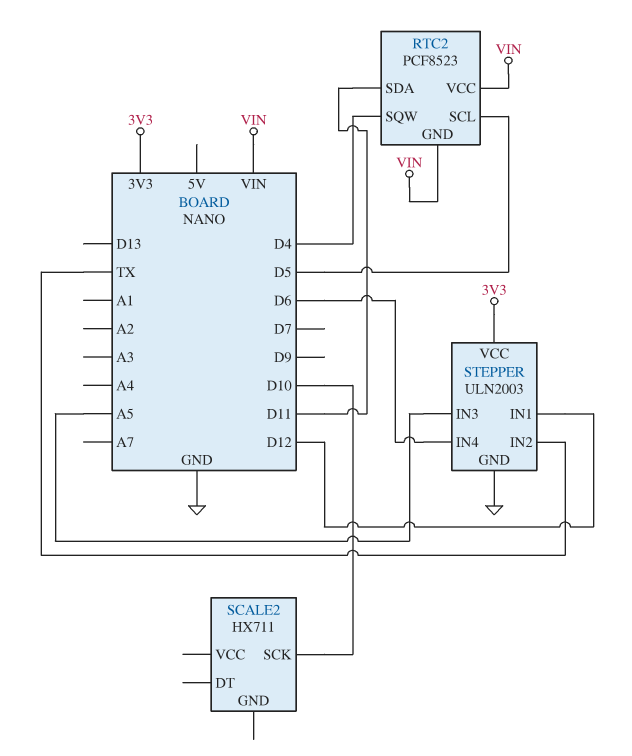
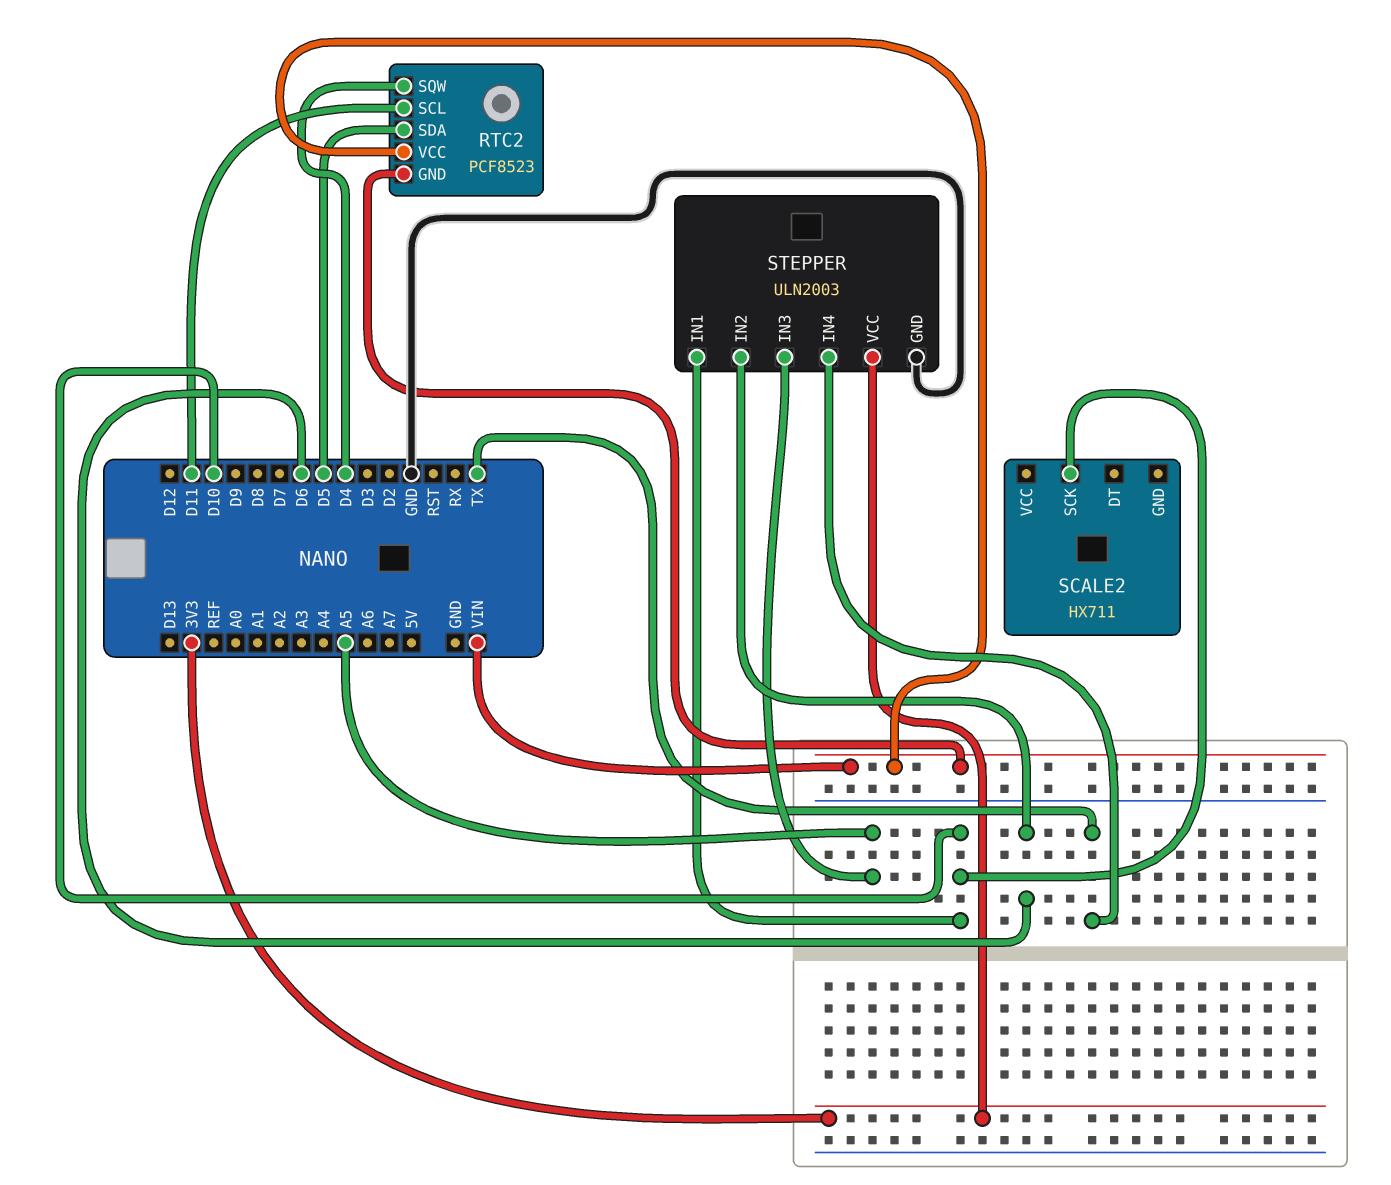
RTC2 pin SCL: D5 -> D11
RTC2 pin SDA: D11 -> D5
STEPPER pin IN1: D12 -> D10
STEPPER pin IN2: TX -> D6
STEPPER pin IN4: D6 -> TX

